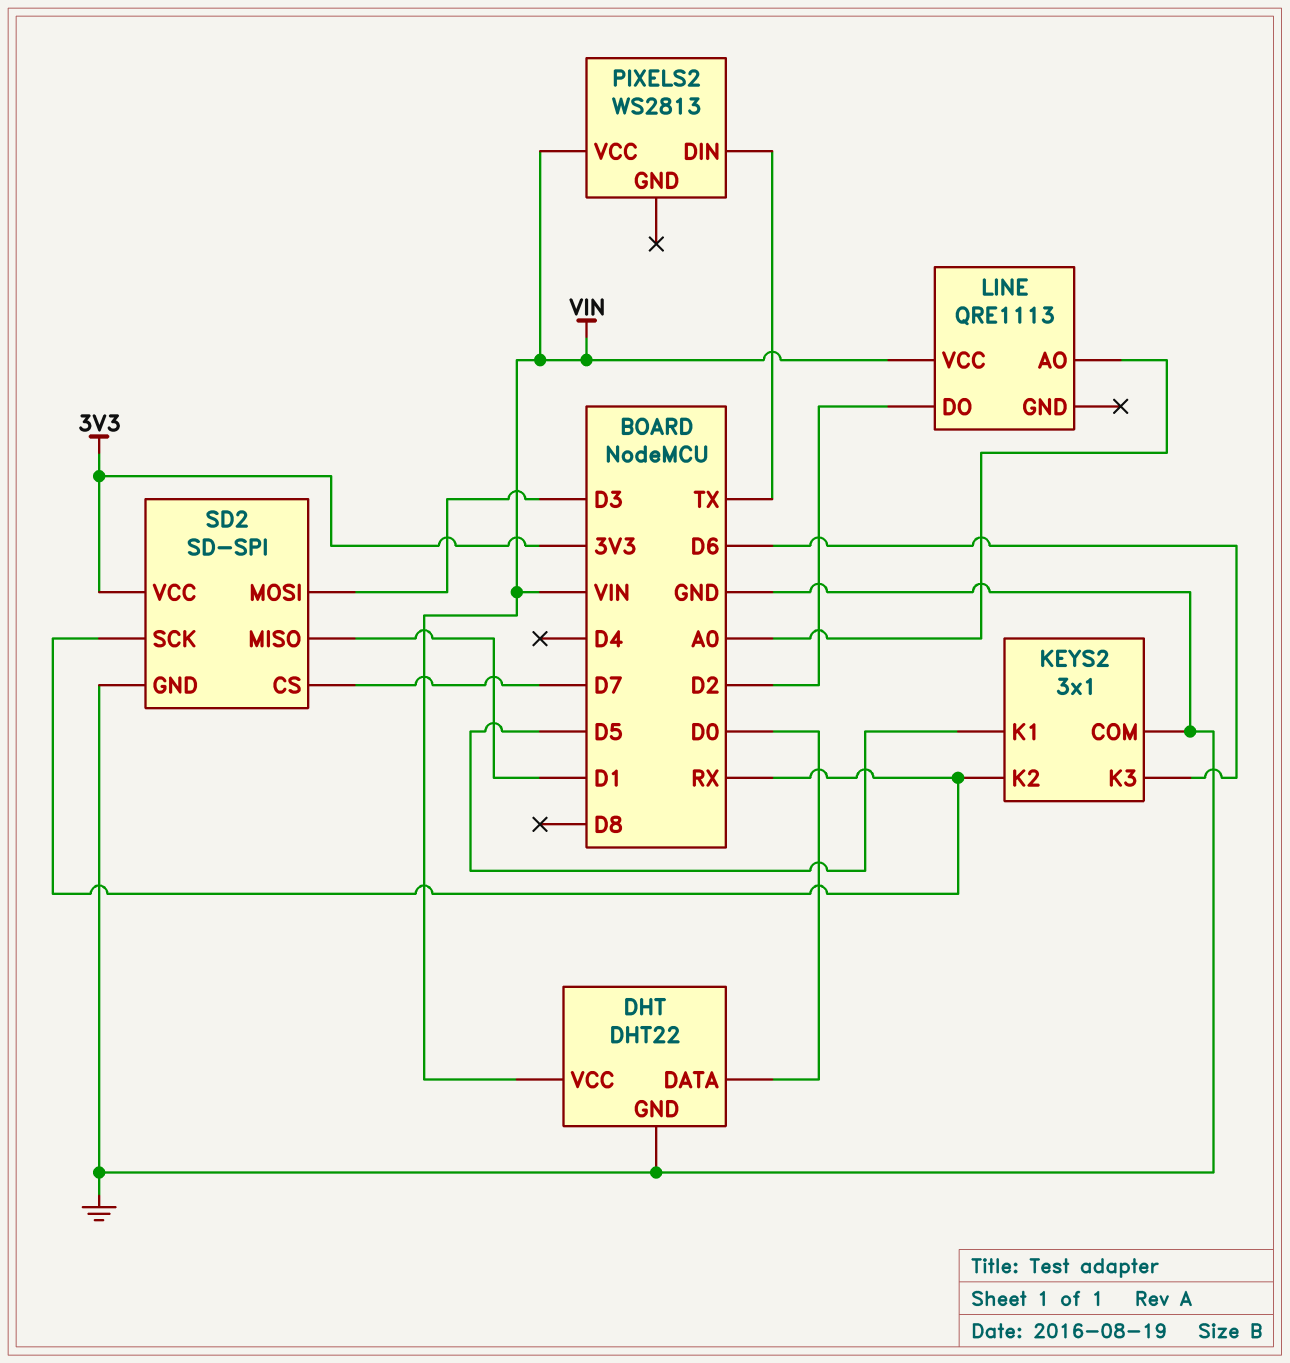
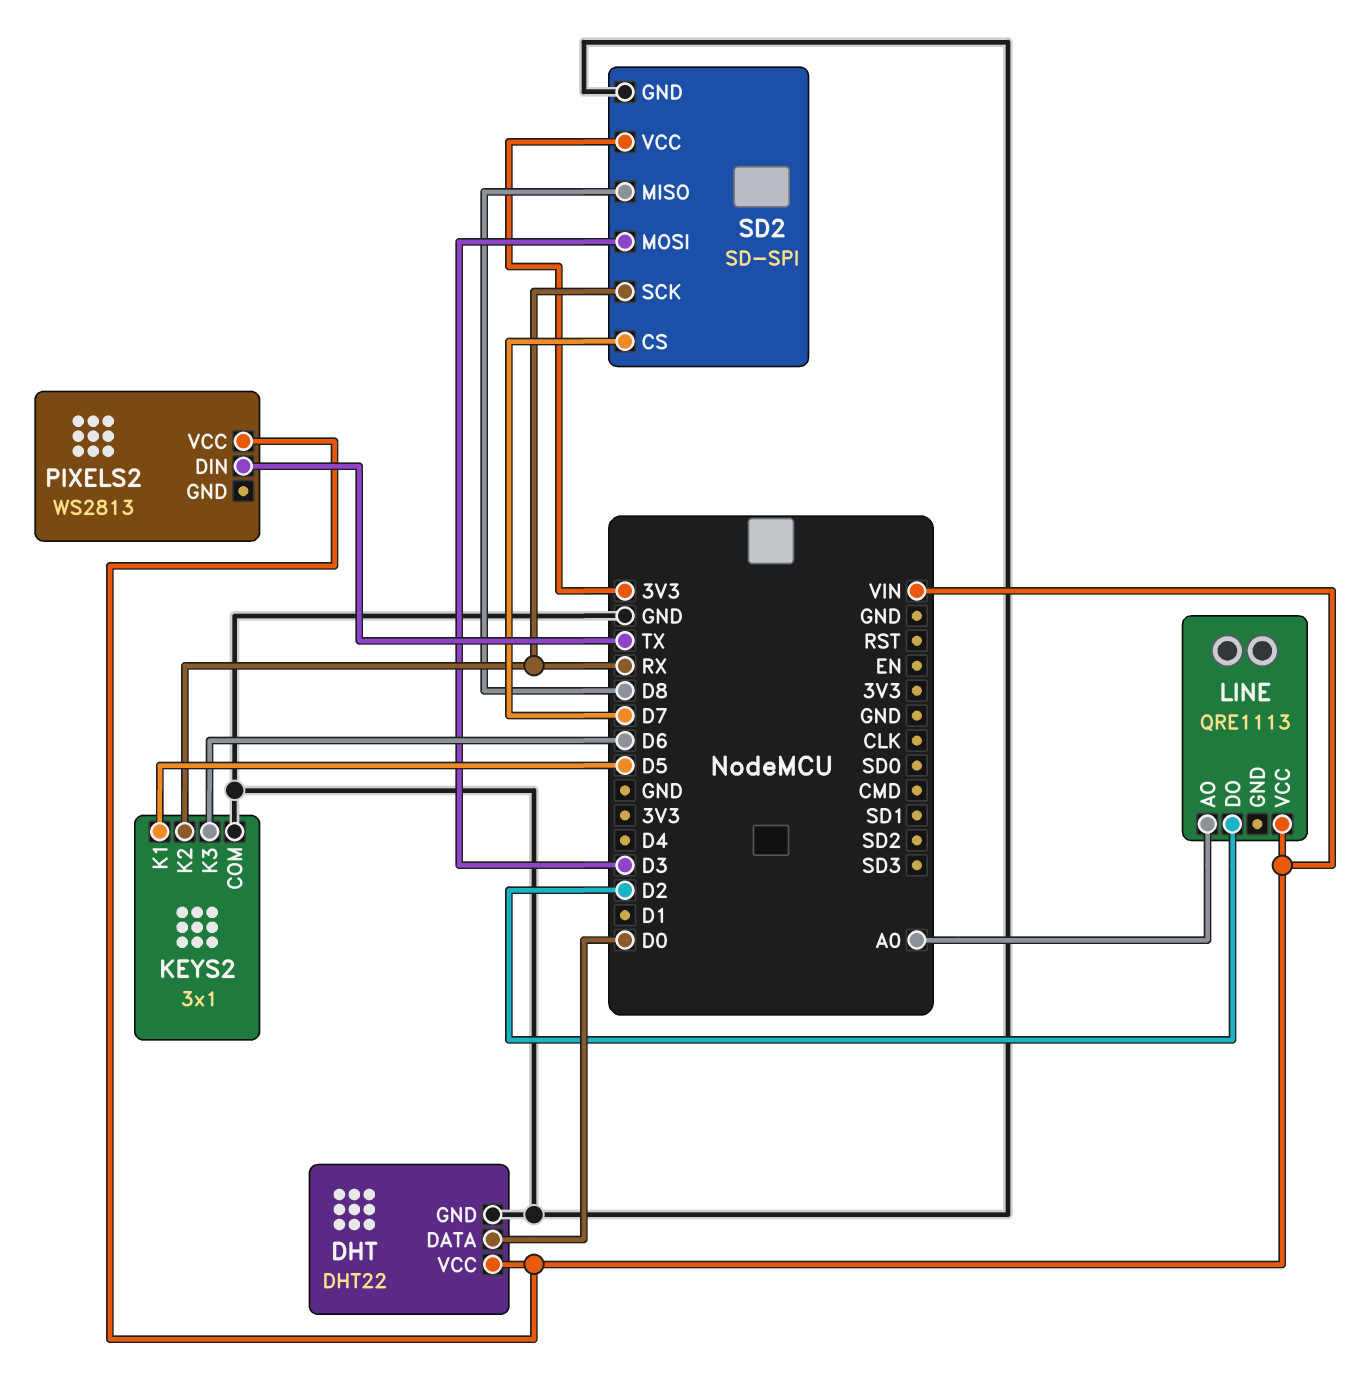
SD2 pin MISO: D1 -> D8

